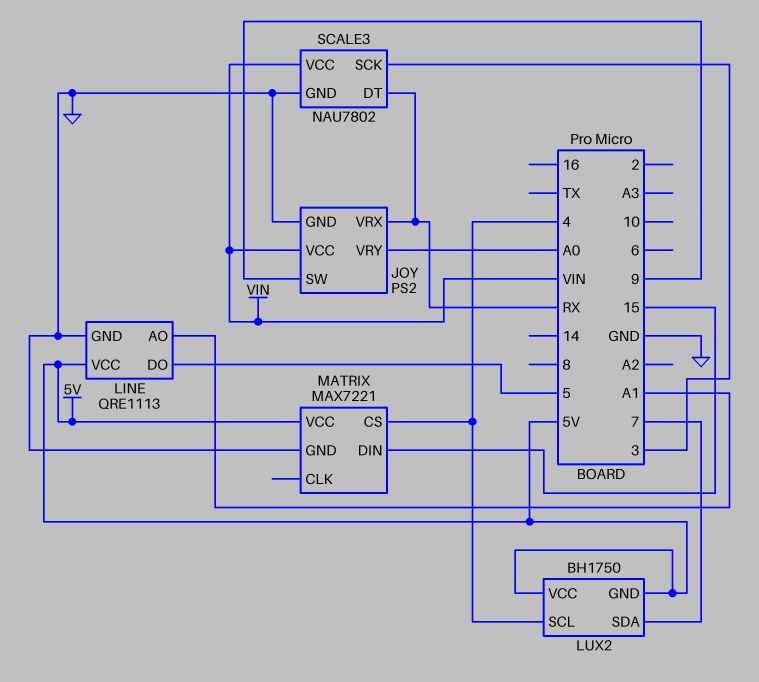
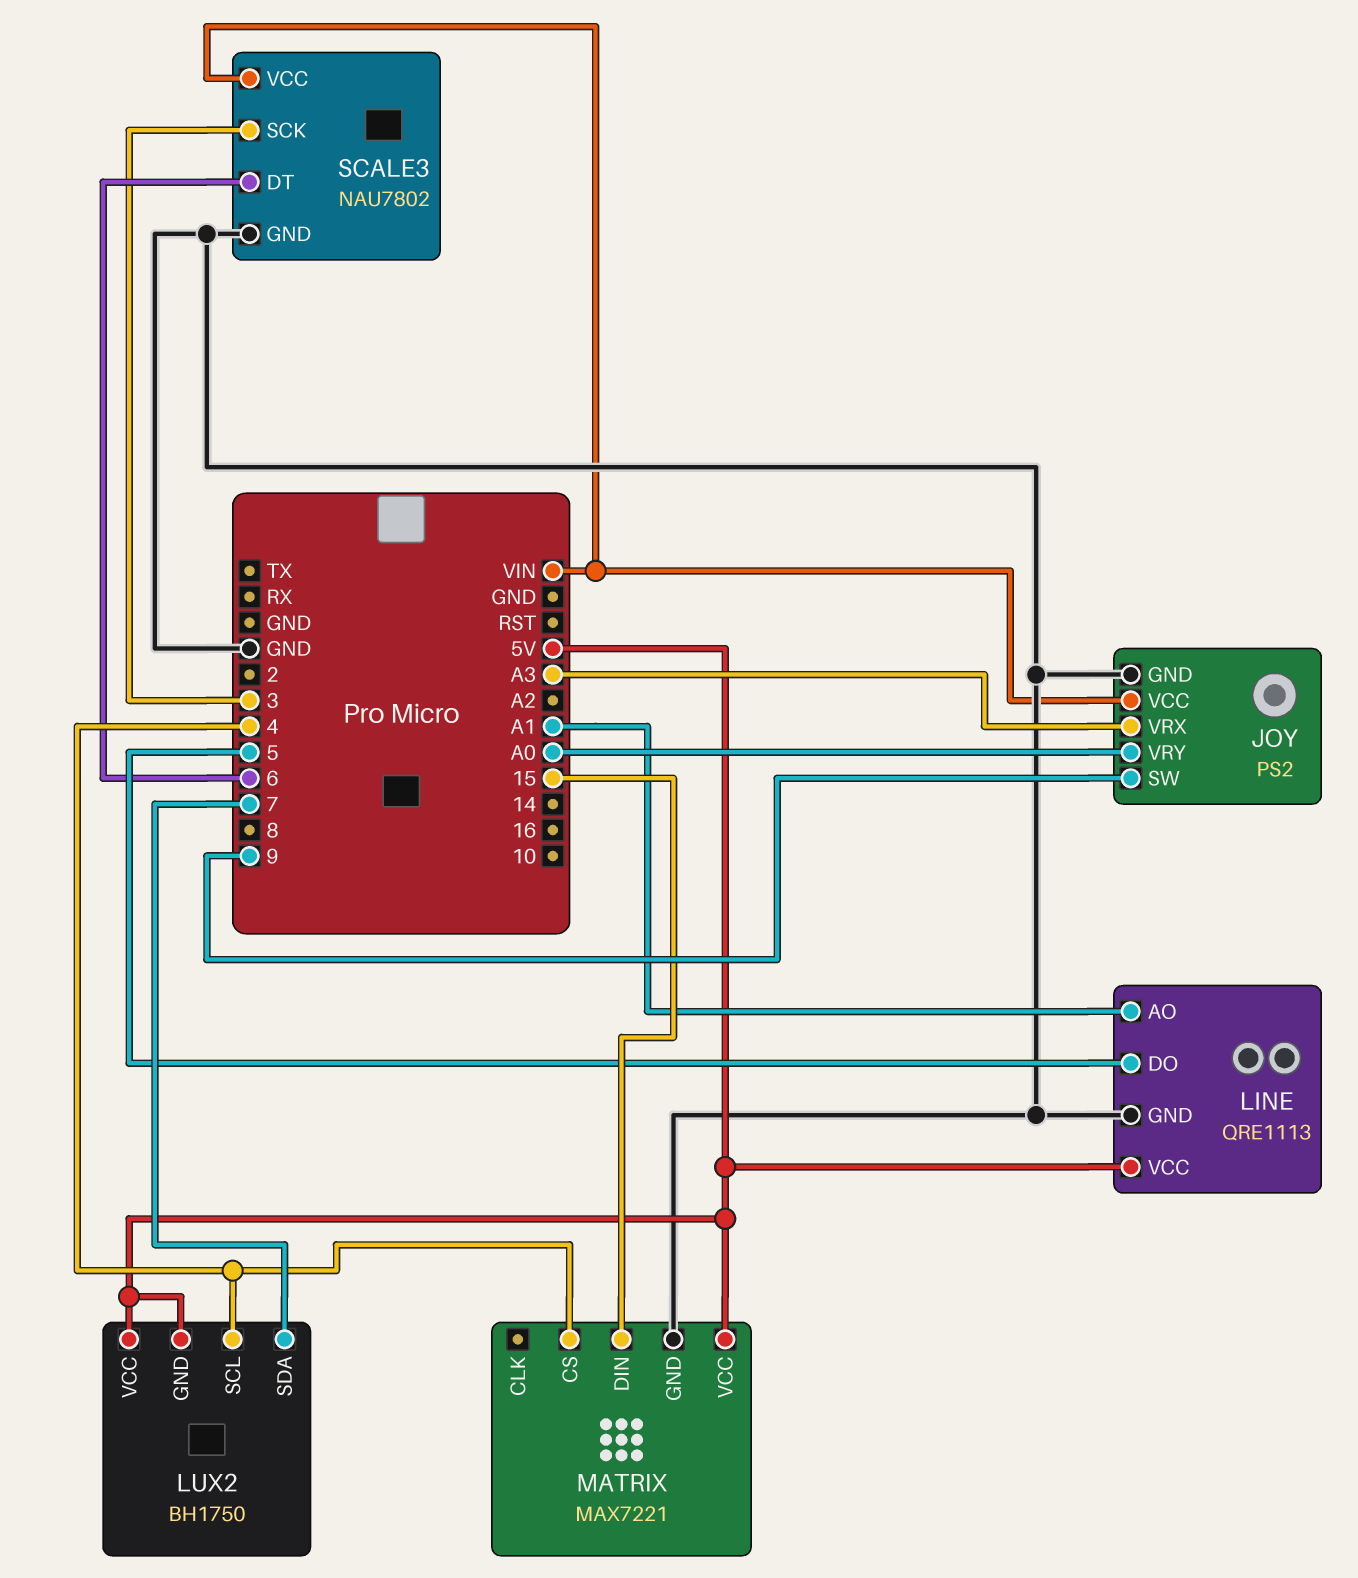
JOY pin VRX: RX -> A3
SCALE3 pin DT: RX -> 6

